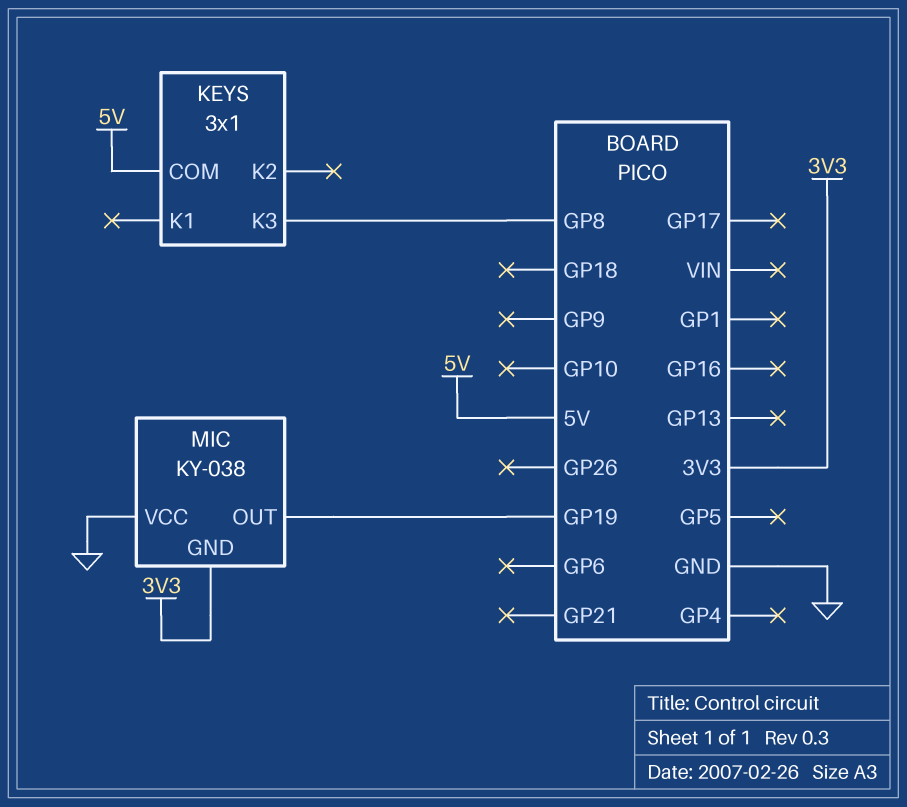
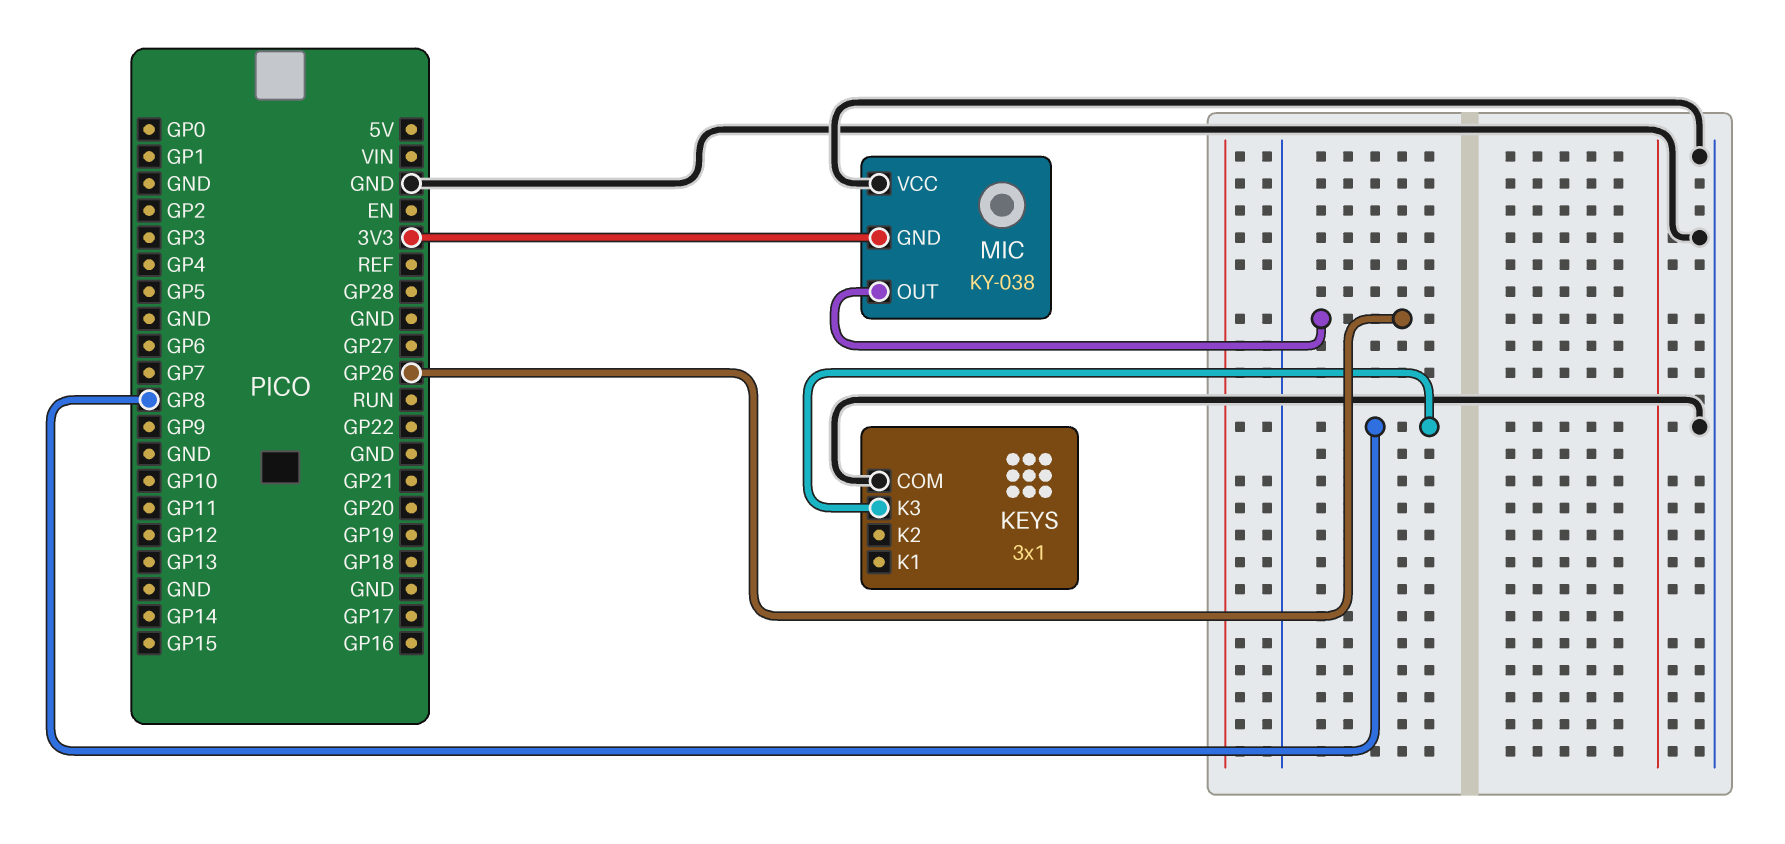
KEYS pin COM: 5V -> GND
MIC pin OUT: GP19 -> GP26

